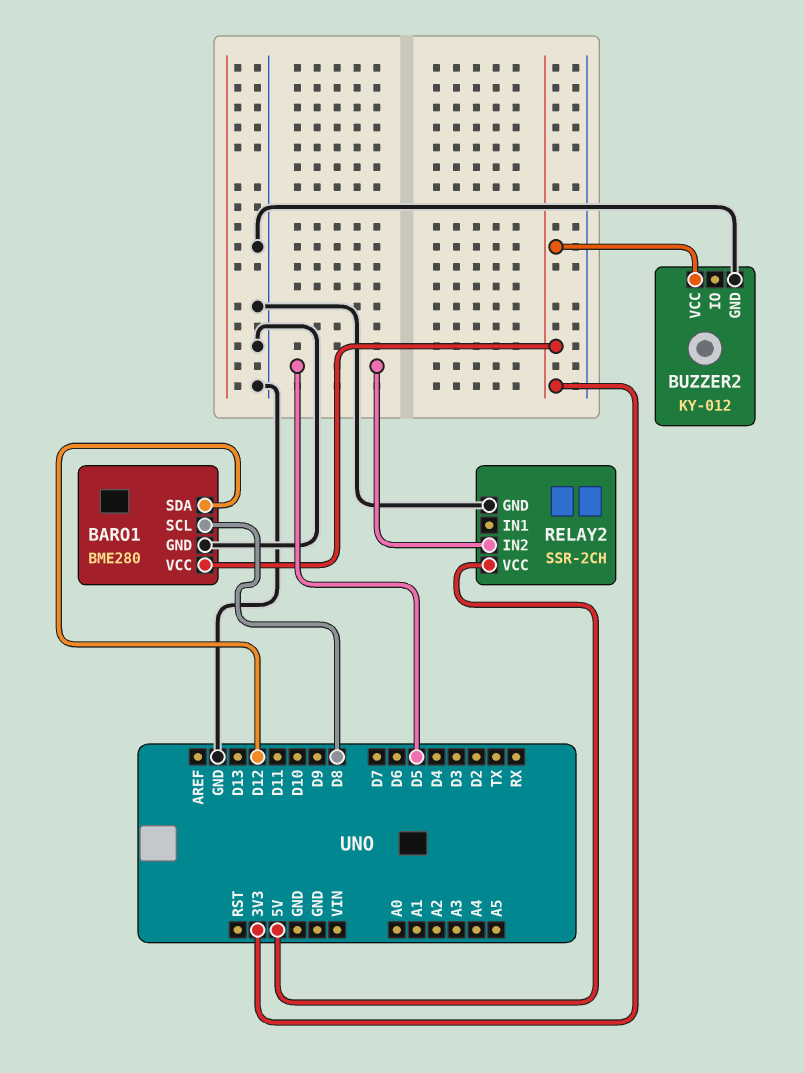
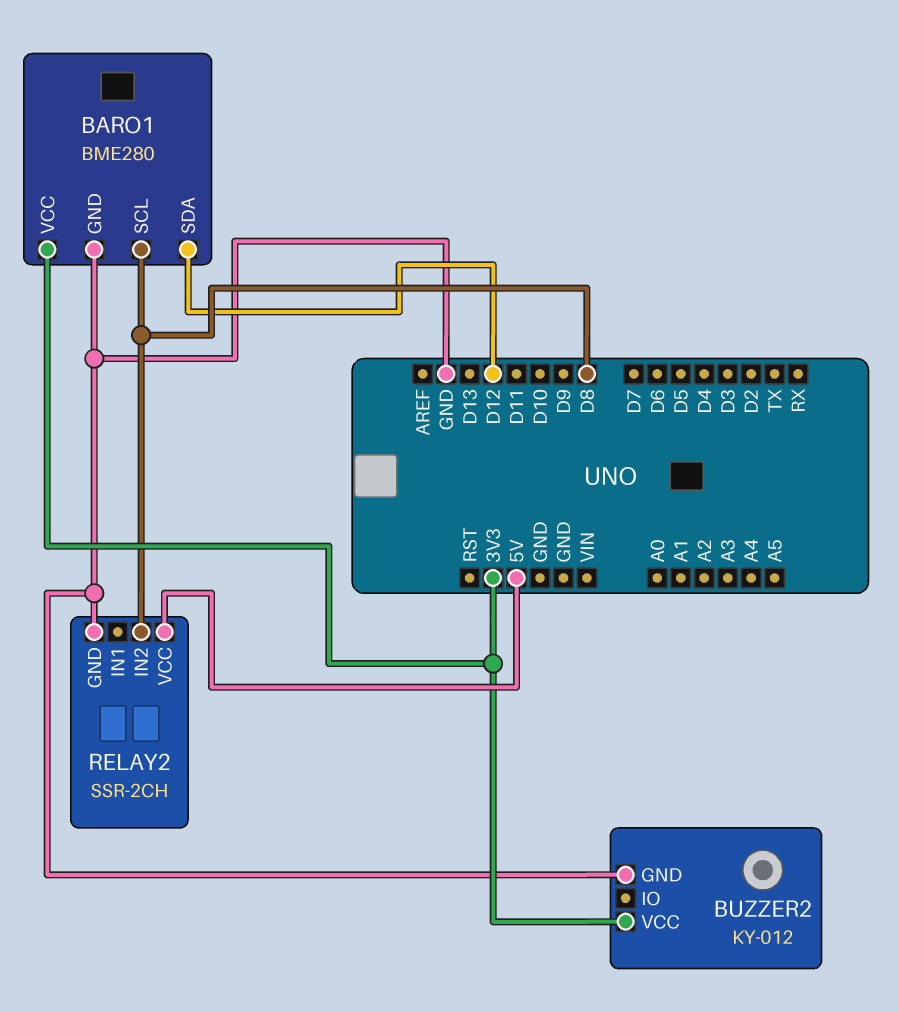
RELAY2 pin IN2: D5 -> D8

